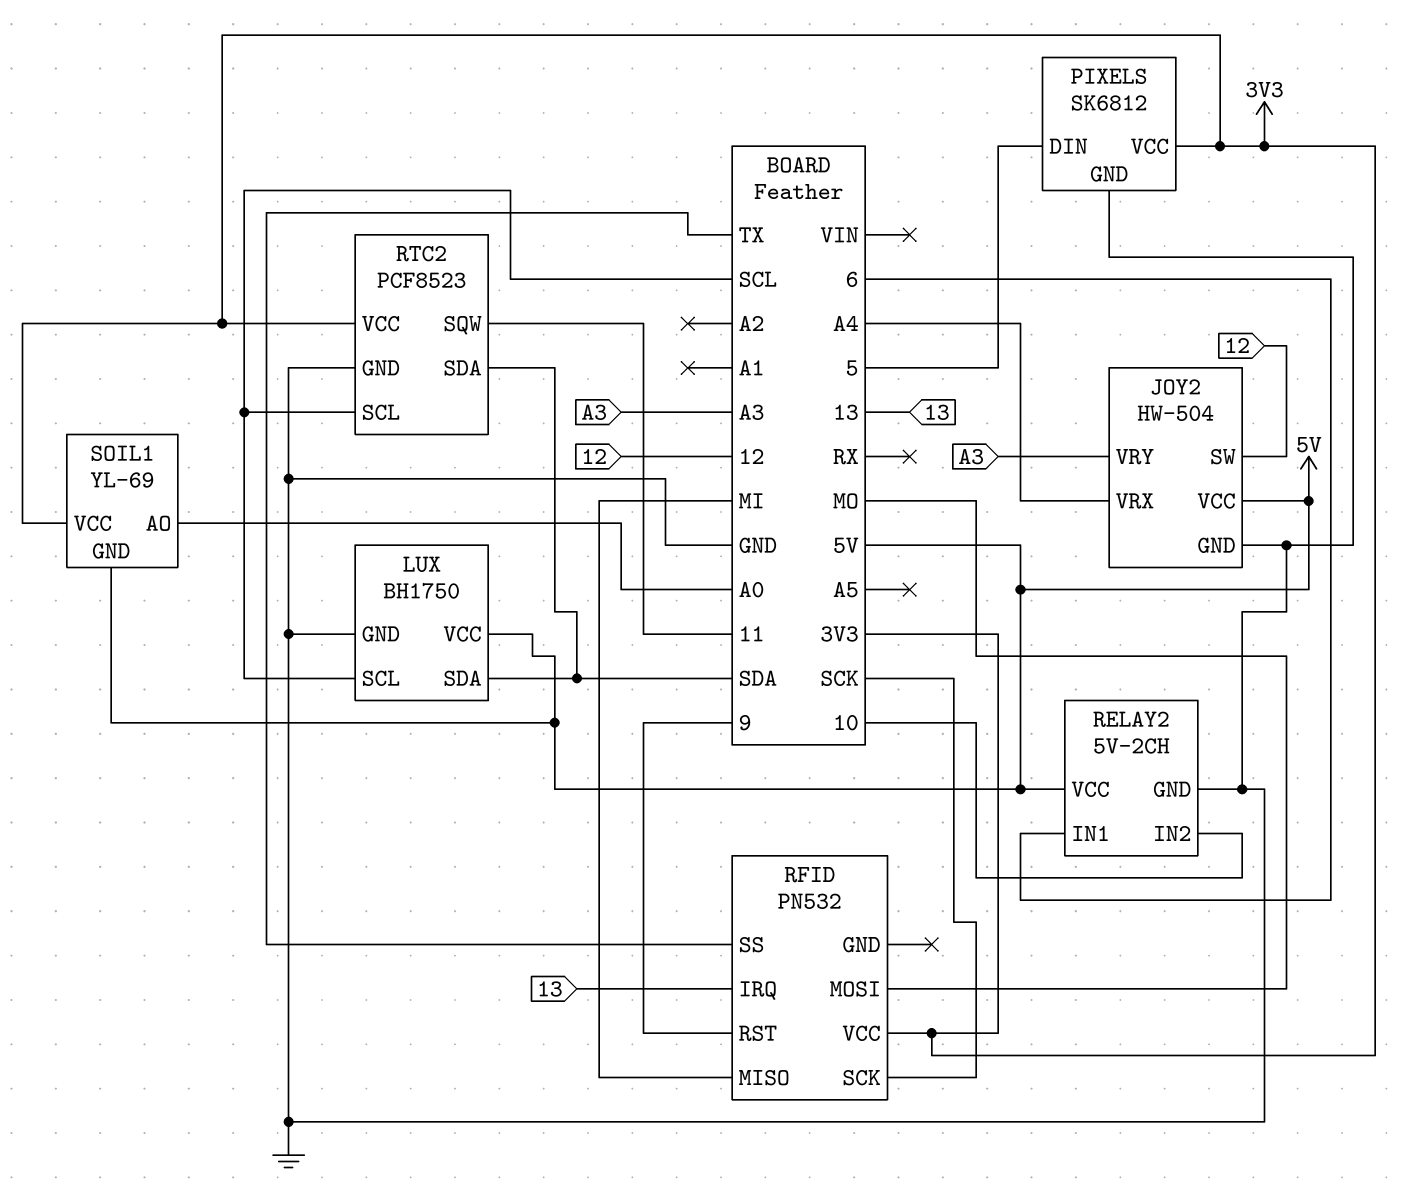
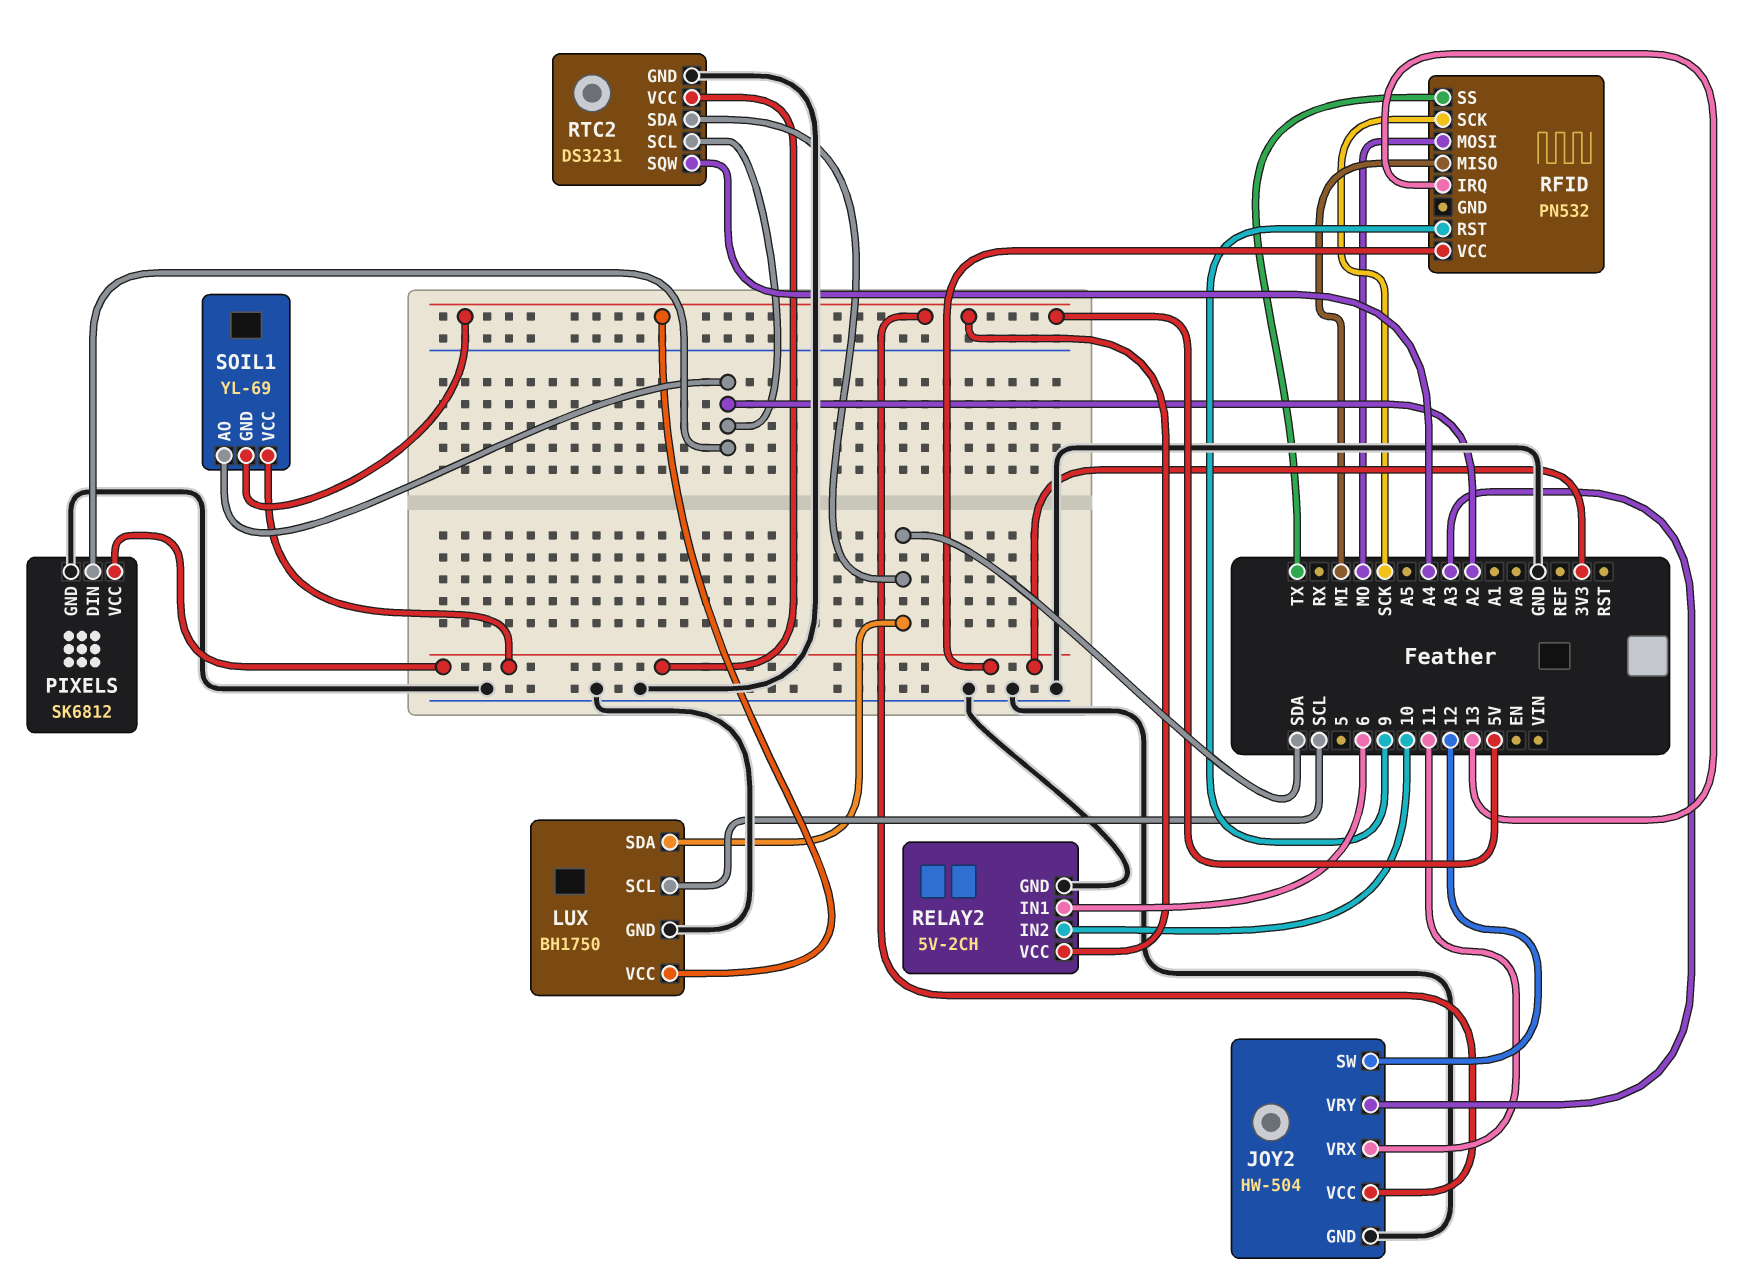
JOY2 pin VRX: A4 -> 11
PIXELS pin DIN: 5 -> A2
RTC2: PCF8523 -> DS3231
RTC2 pin SCL: SCL -> A2
RTC2 pin SQW: 11 -> A4
SOIL1 pin AO: A0 -> A2

